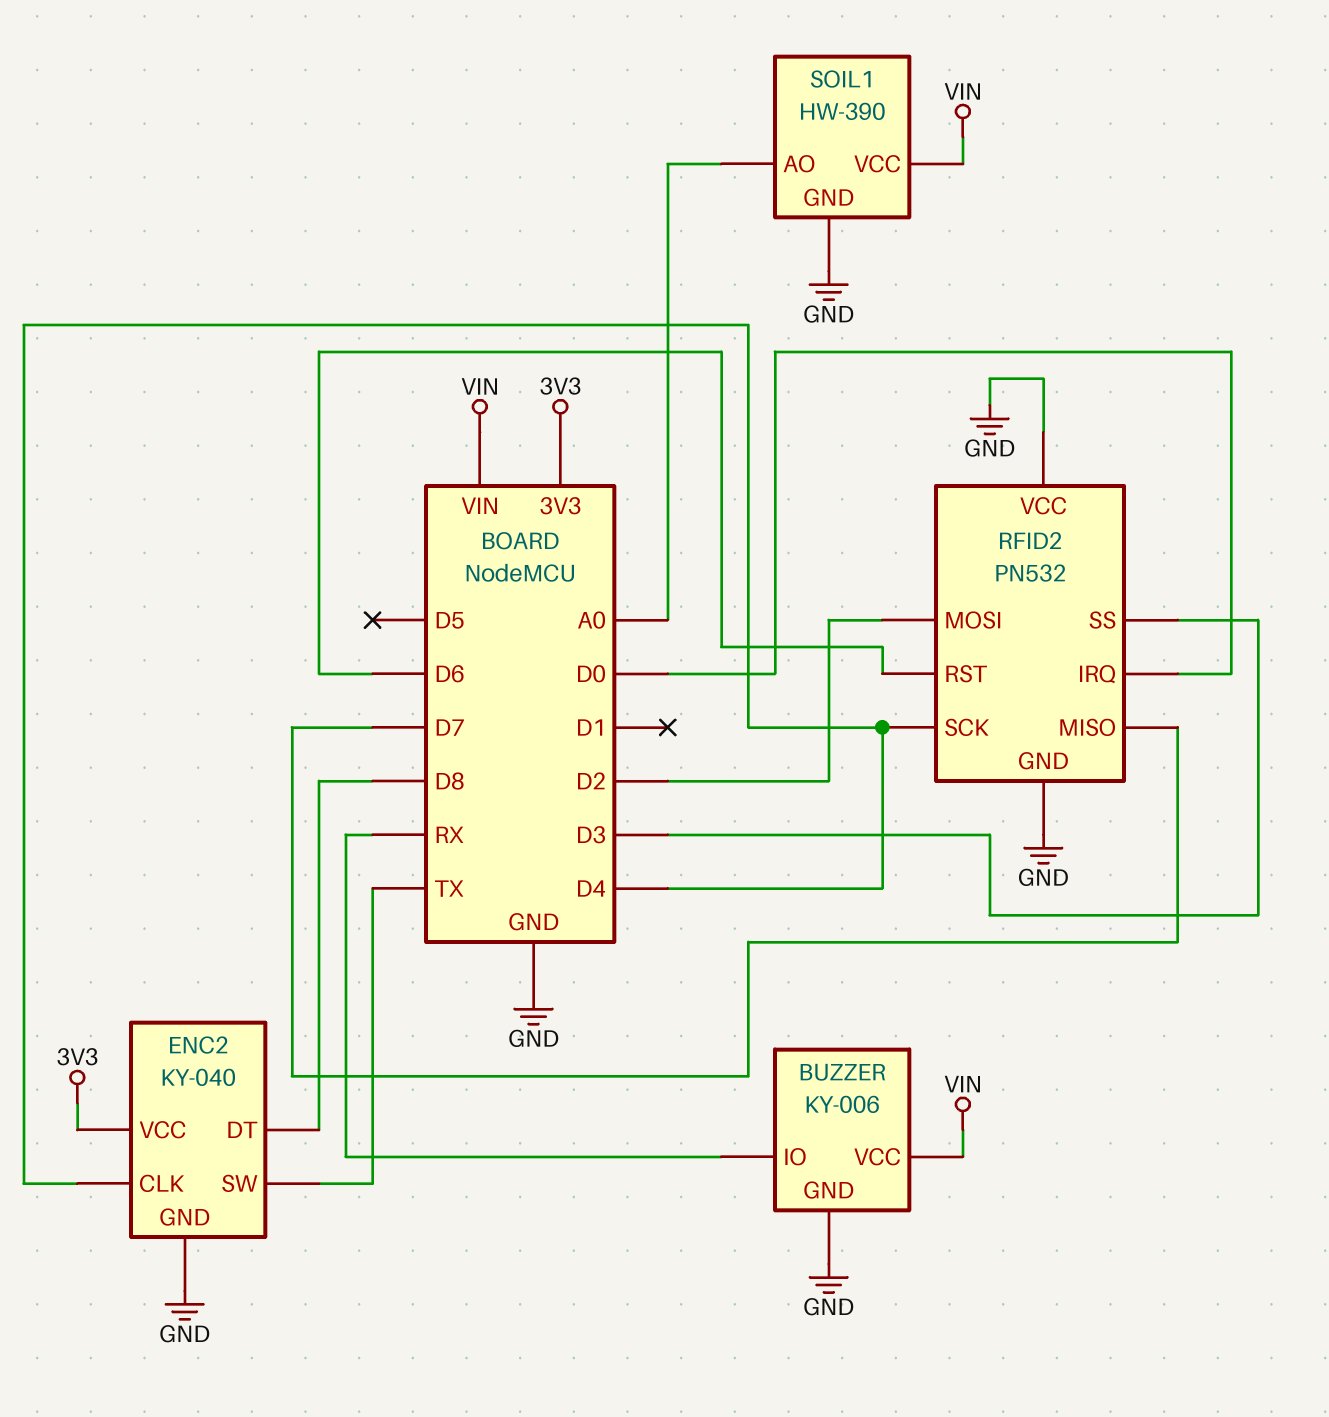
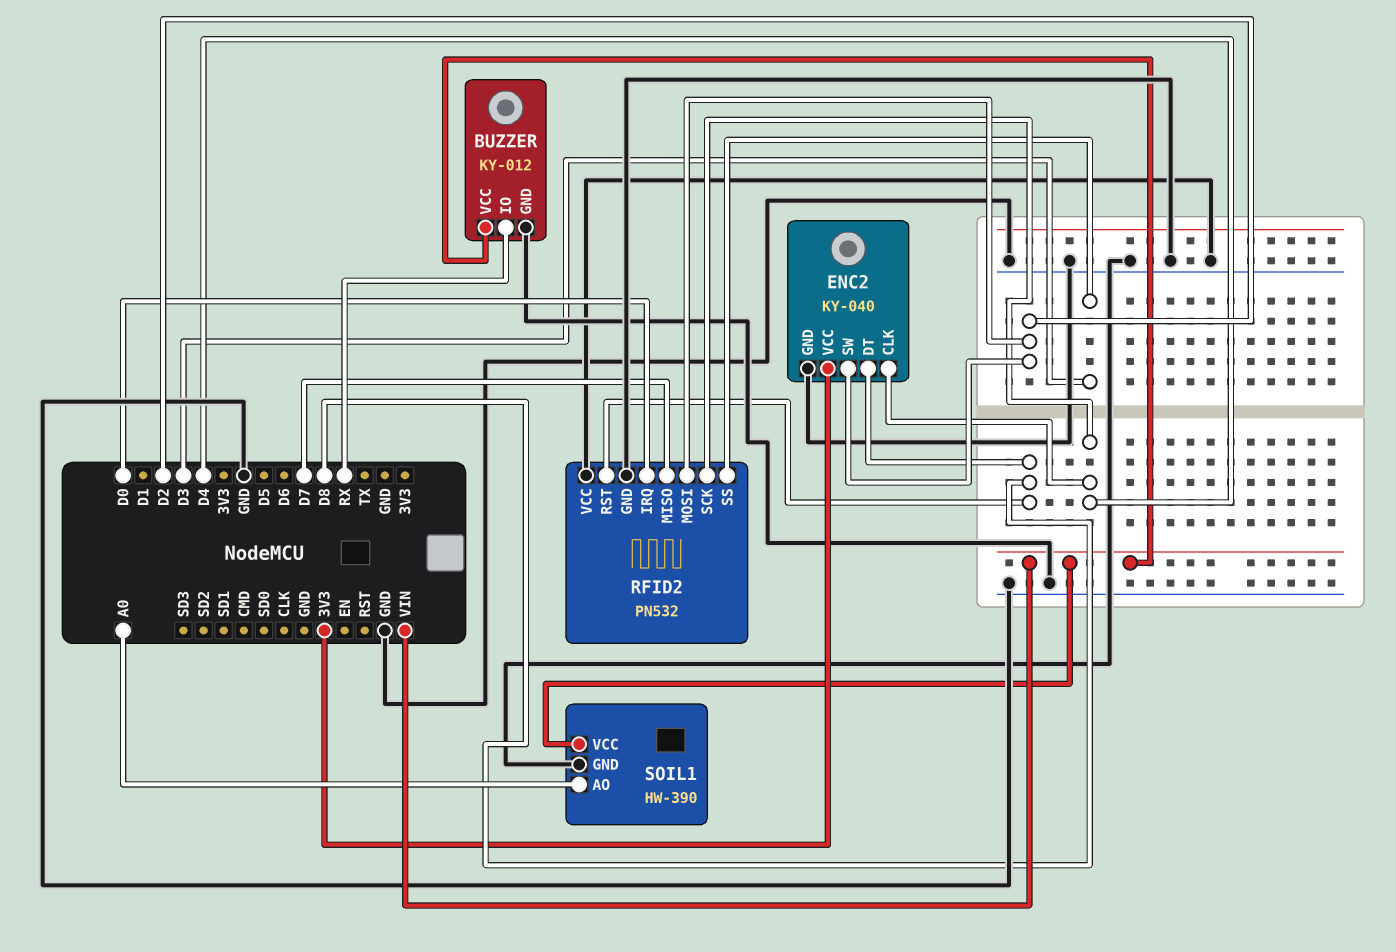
BUZZER: KY-006 -> KY-012
ENC2 pin SW: TX -> D2
RFID2 pin RST: D6 -> D8

